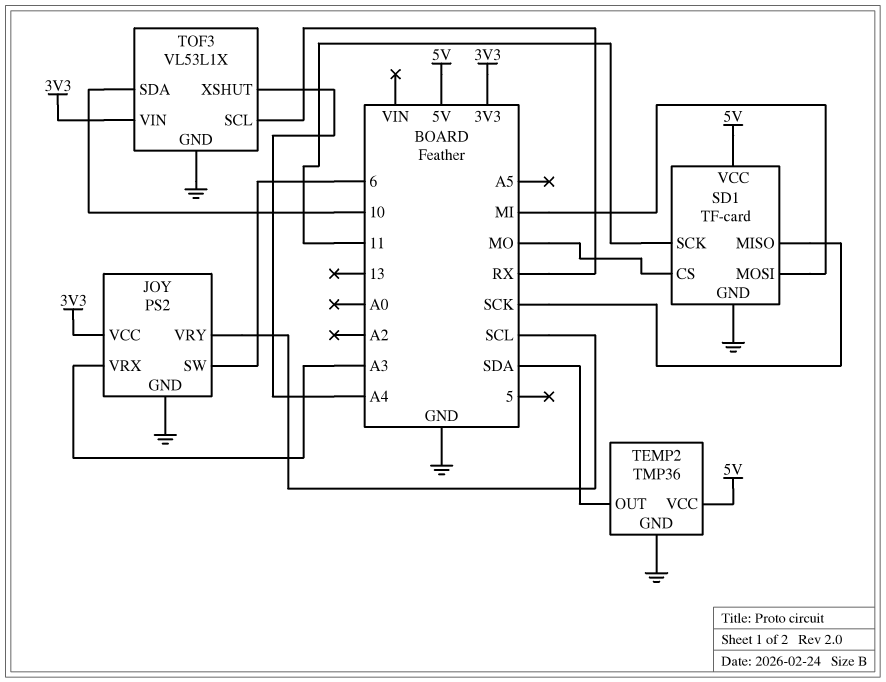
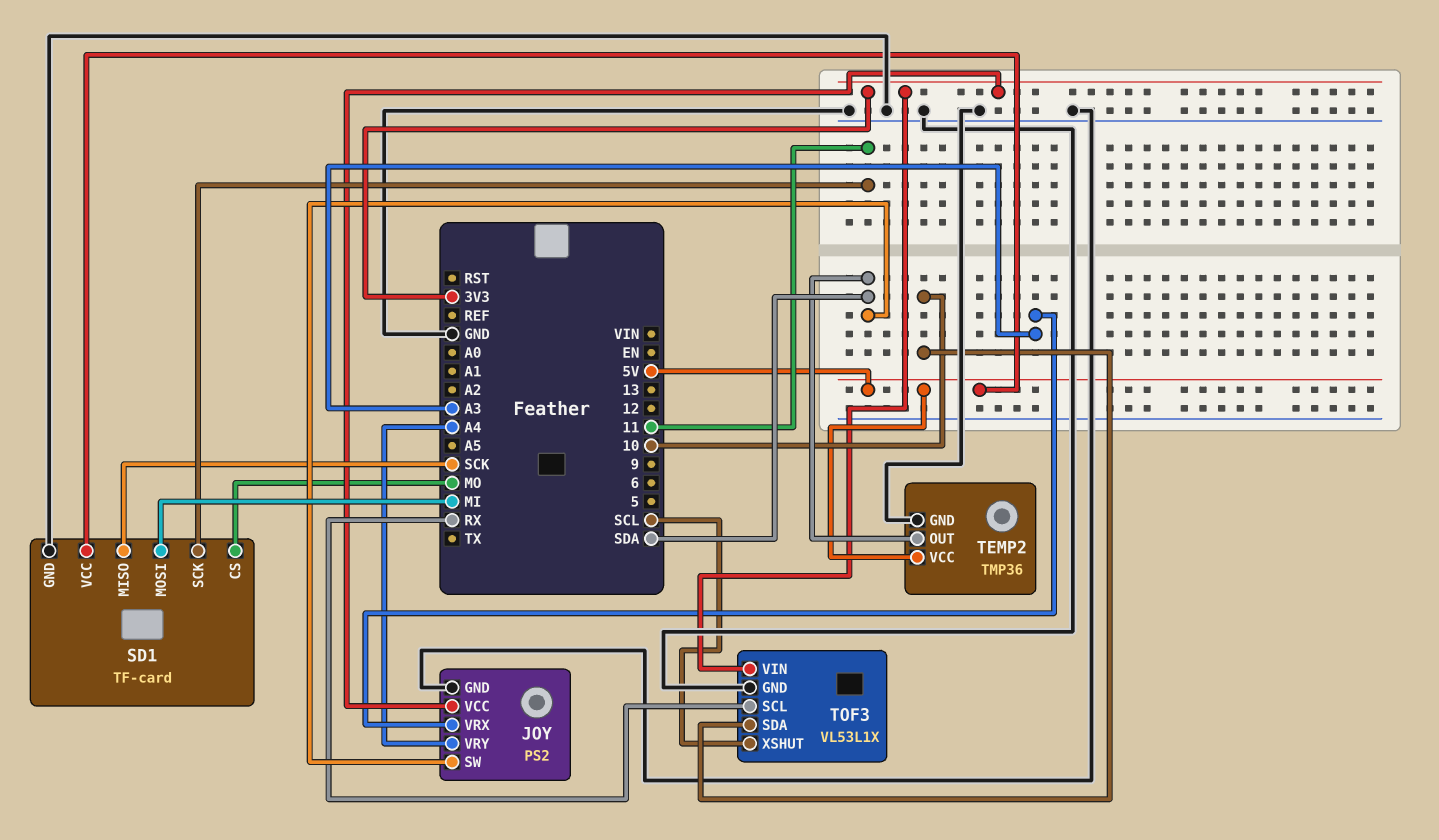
JOY pin SW: 6 -> SDA
JOY pin VRY: SCL -> A4
TOF3 pin XSHUT: A4 -> SCL

